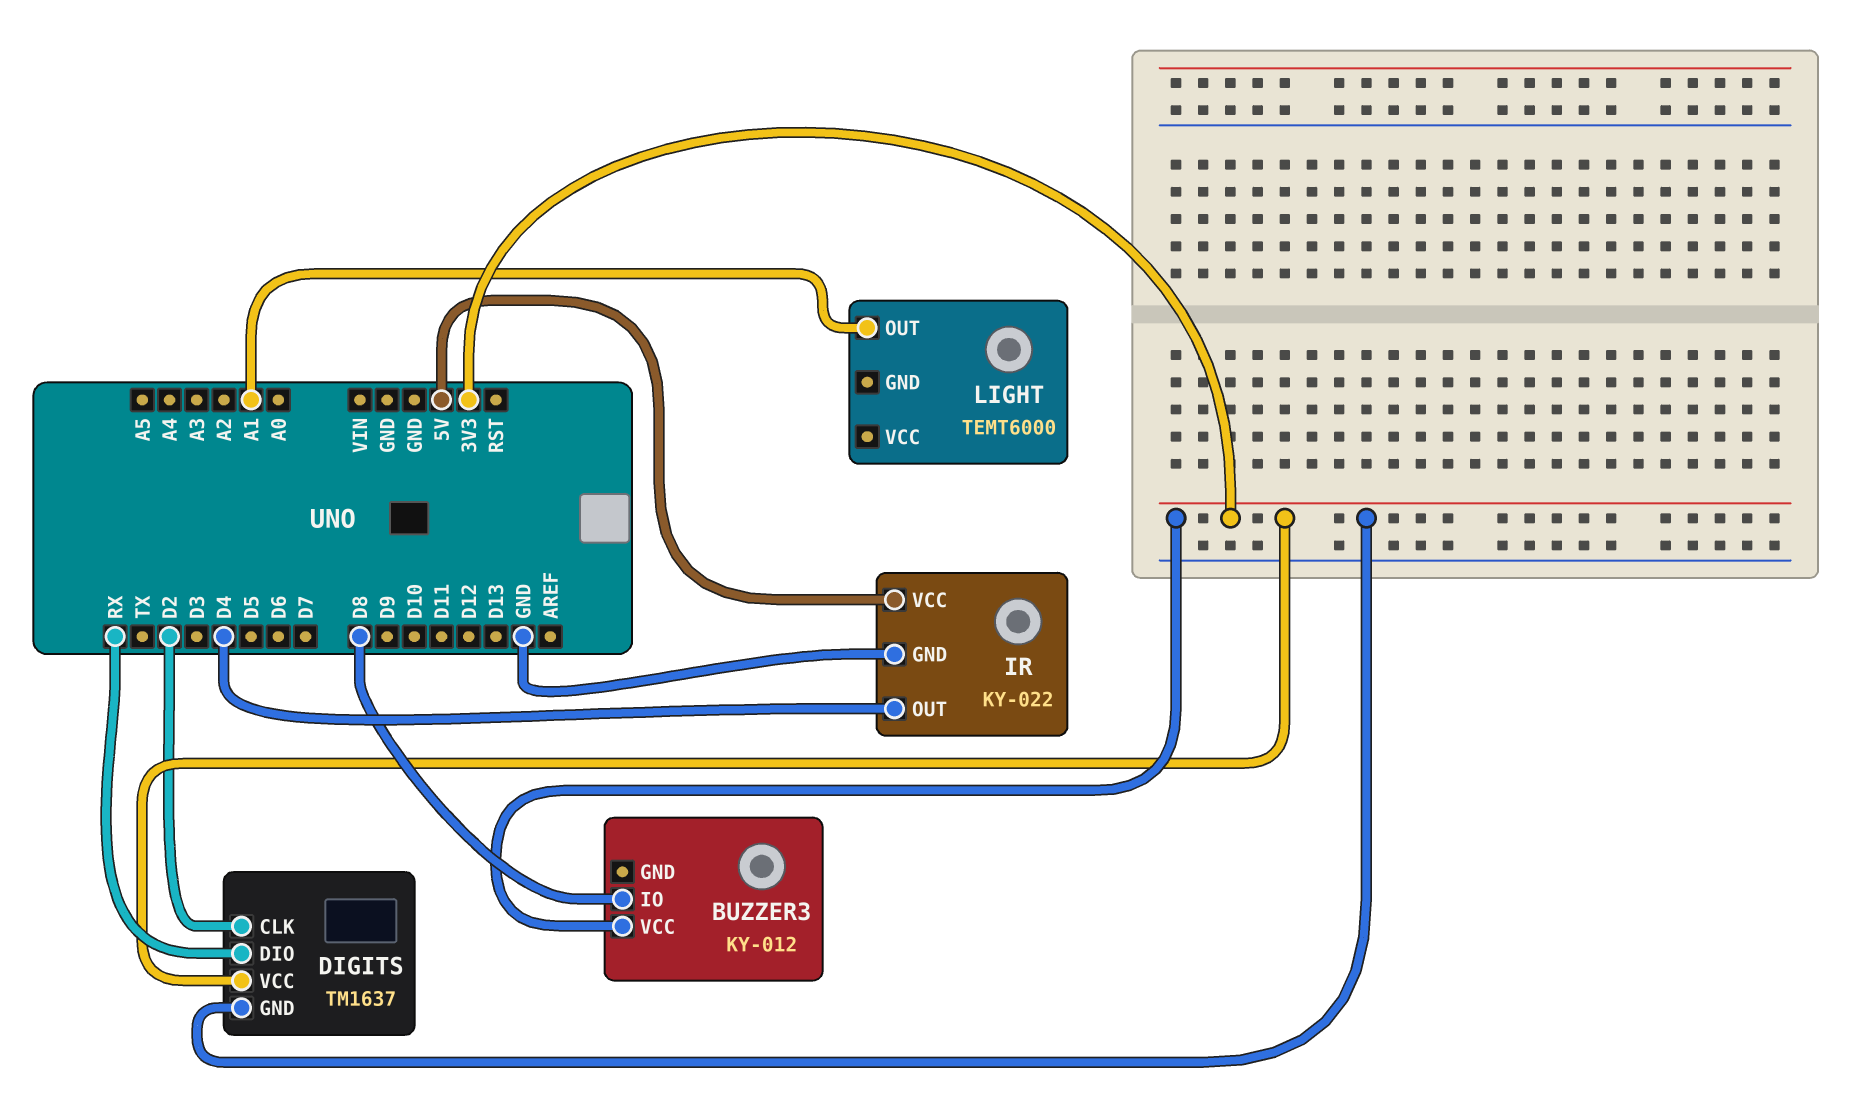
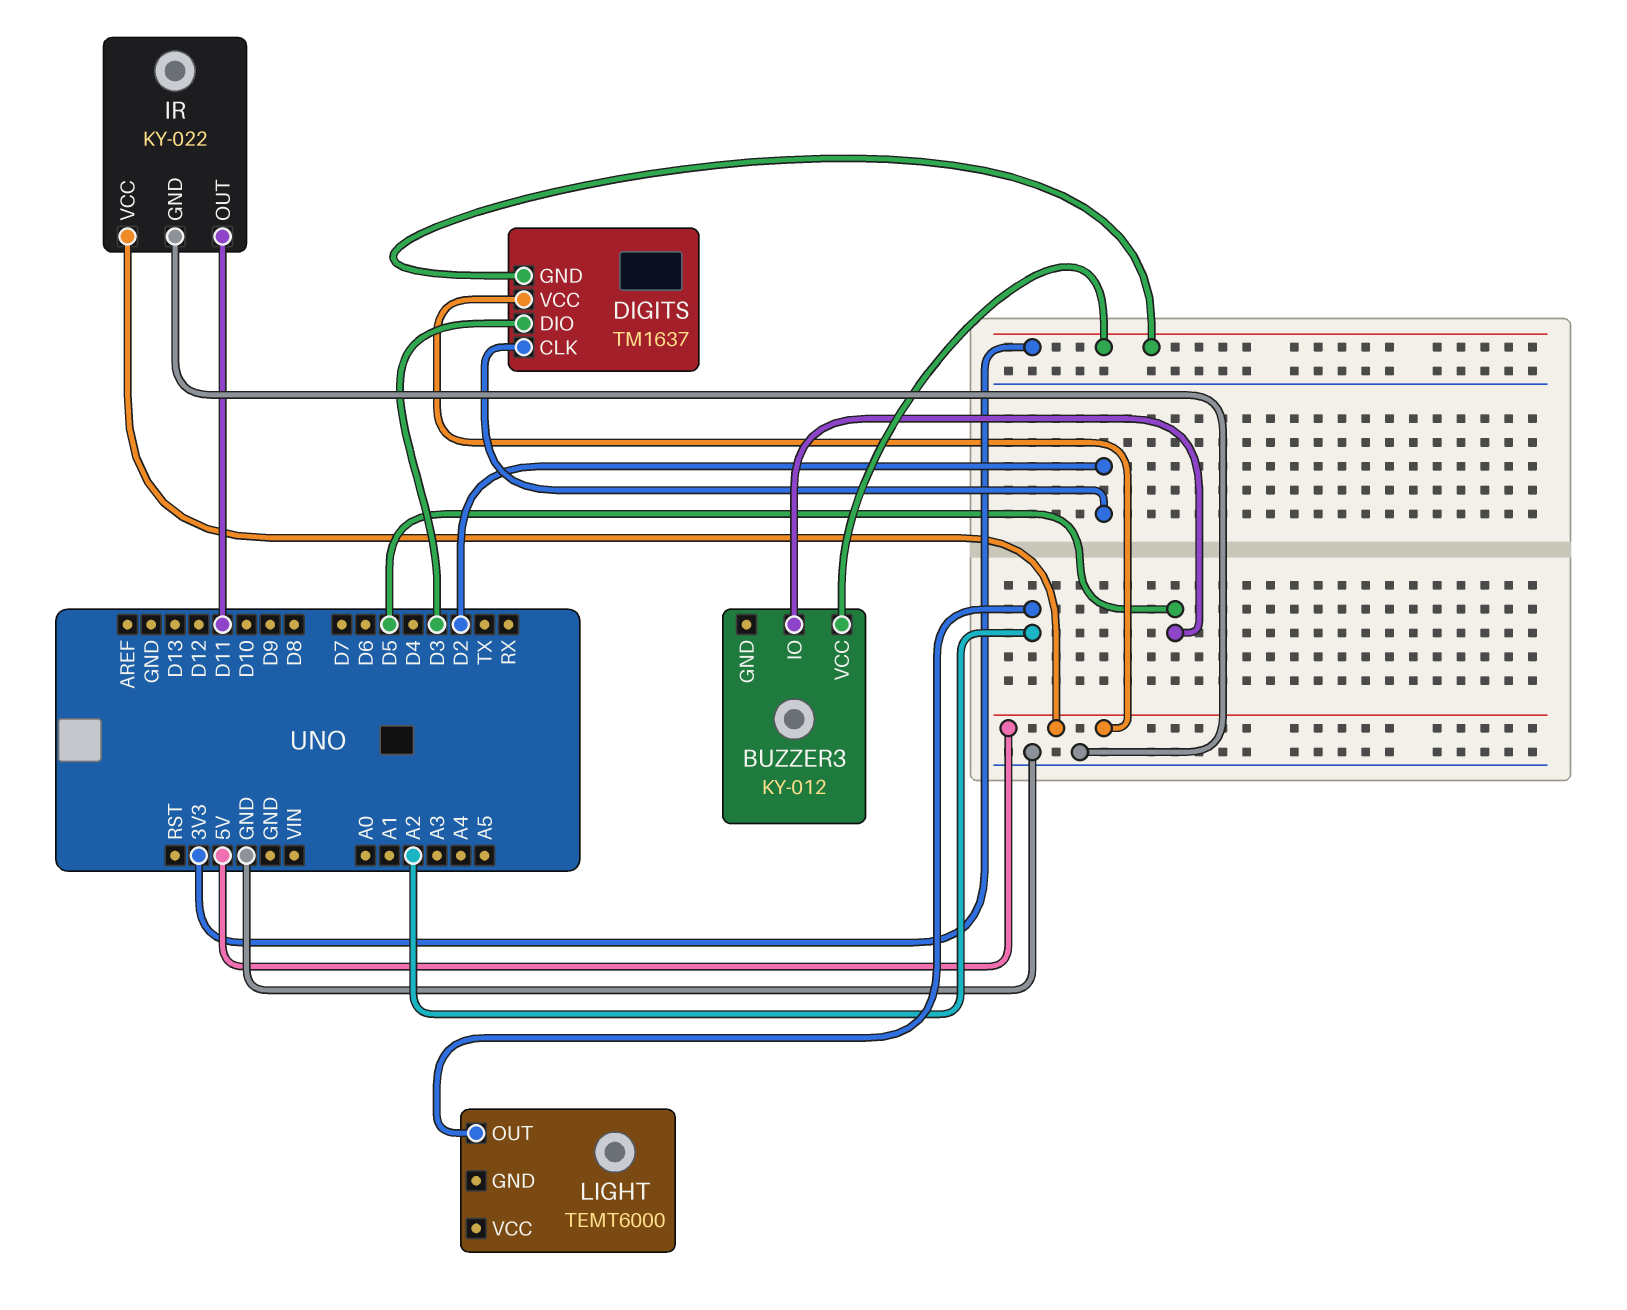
BUZZER3 pin IO: D8 -> D5
DIGITS pin DIO: RX -> D3
DIGITS pin VCC: 3V3 -> 5V
IR pin OUT: D4 -> D11
LIGHT pin OUT: A1 -> A2

